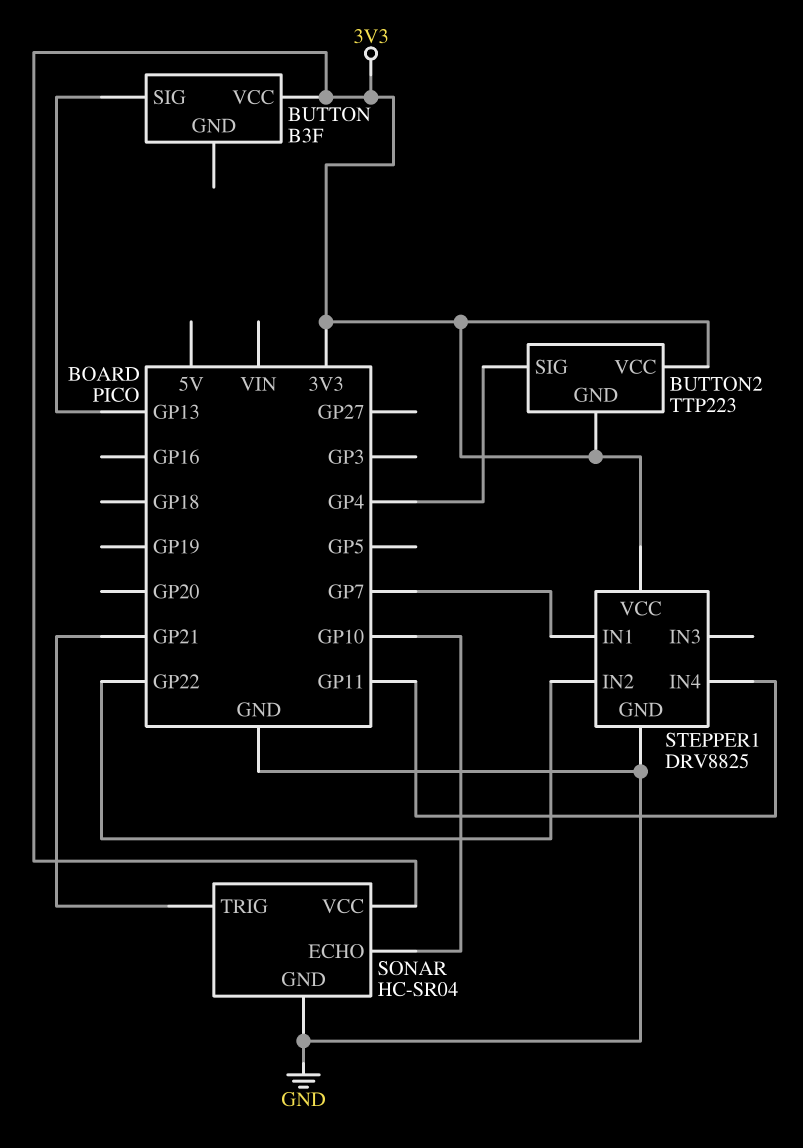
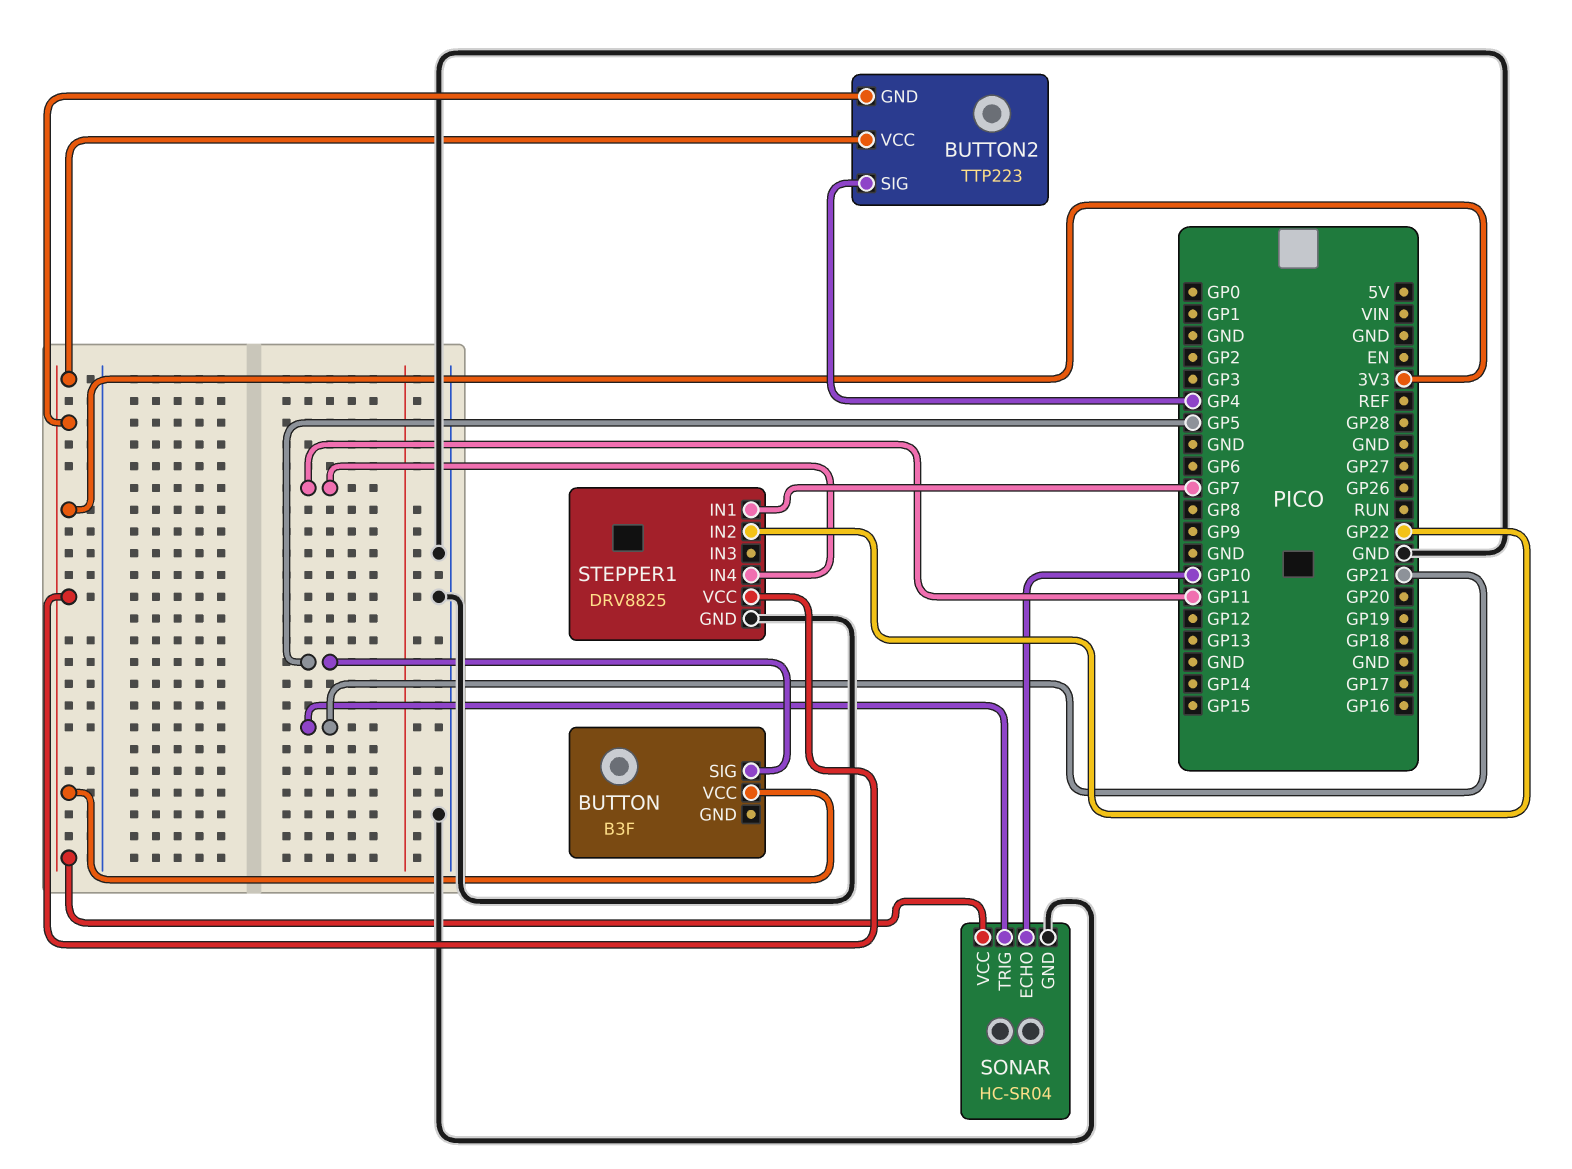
BUTTON pin SIG: GP13 -> GP5

